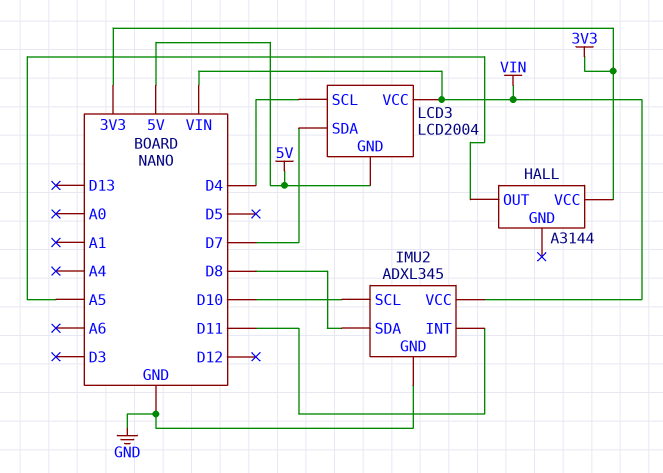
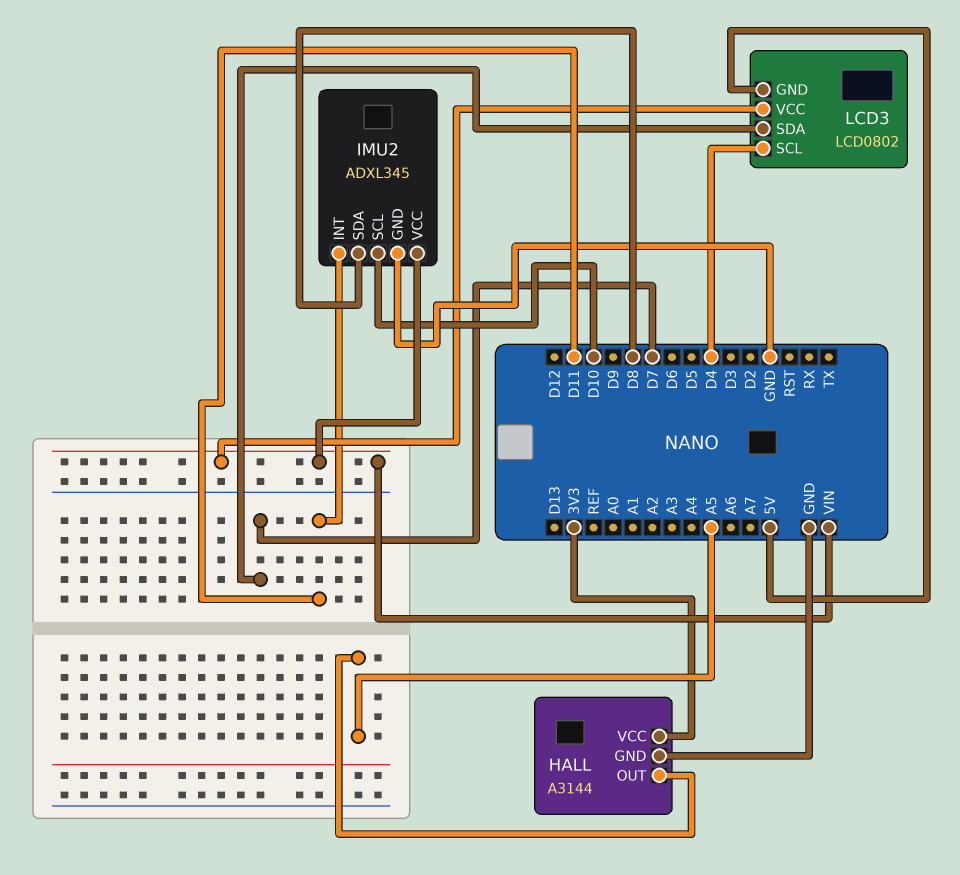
HALL pin GND: none -> GND
LCD3: LCD2004 -> LCD0802

